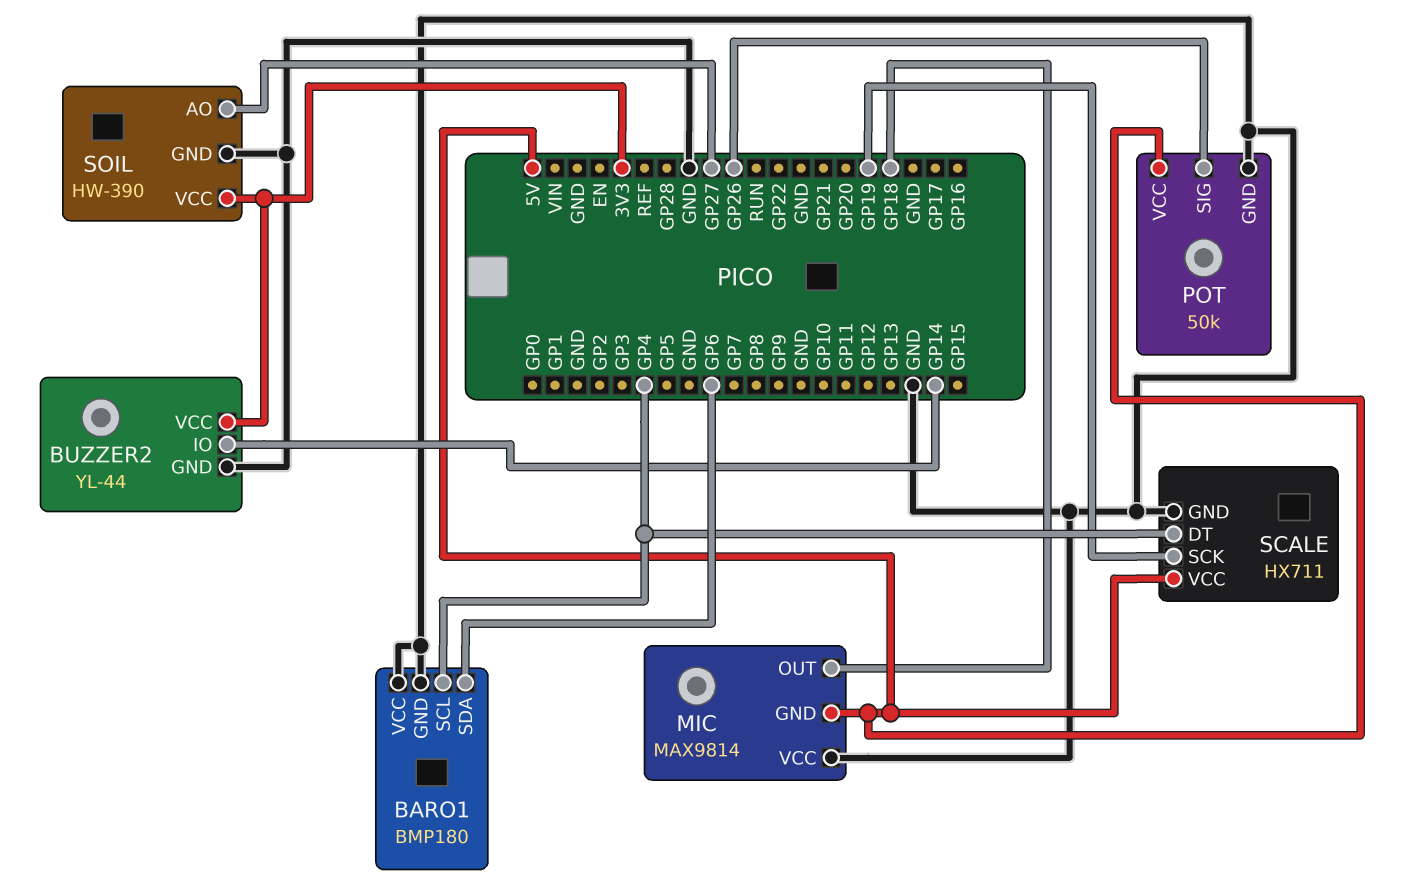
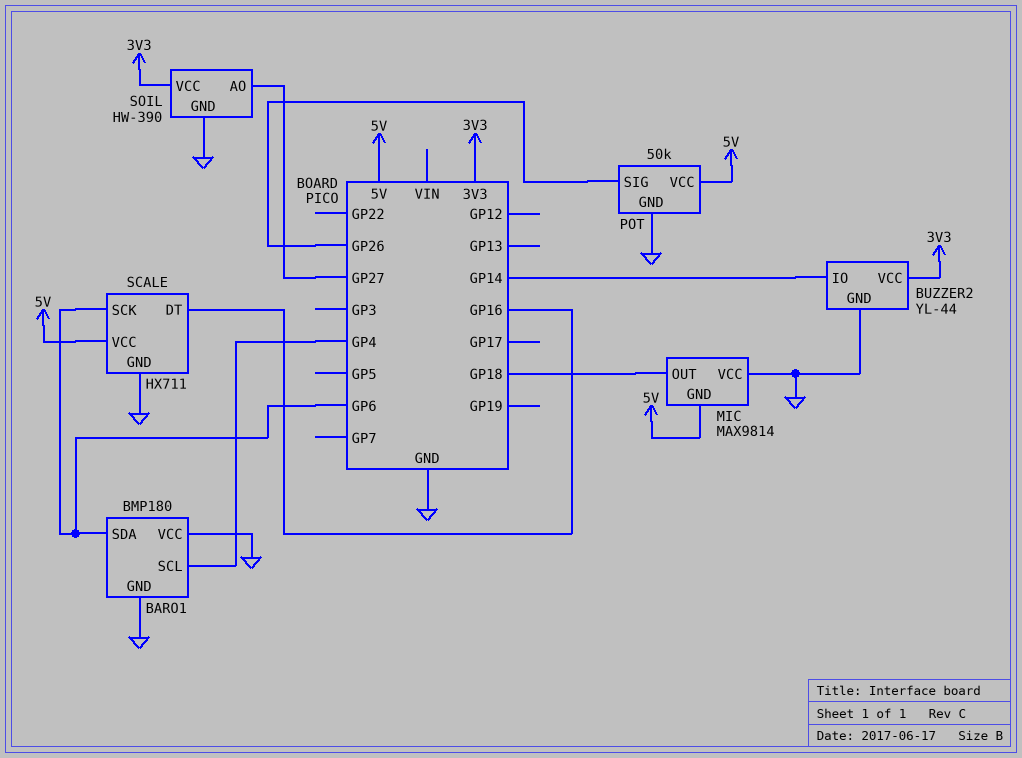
SCALE pin DT: GP4 -> GP16
SCALE pin SCK: GP19 -> GP6

